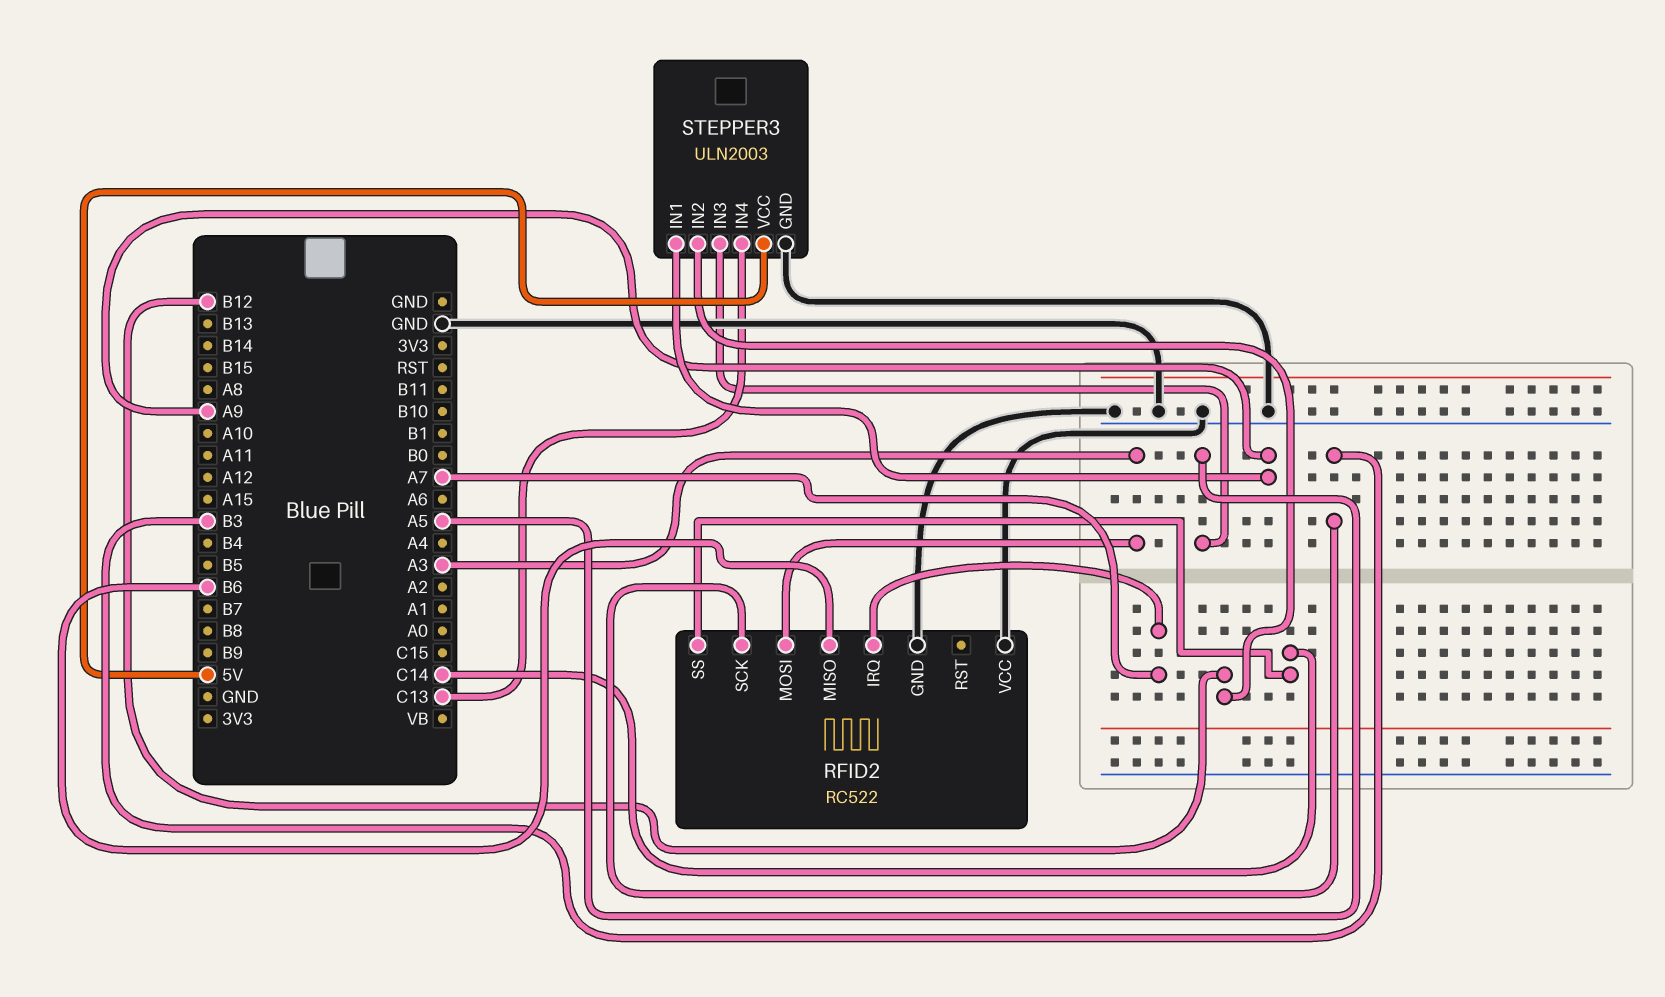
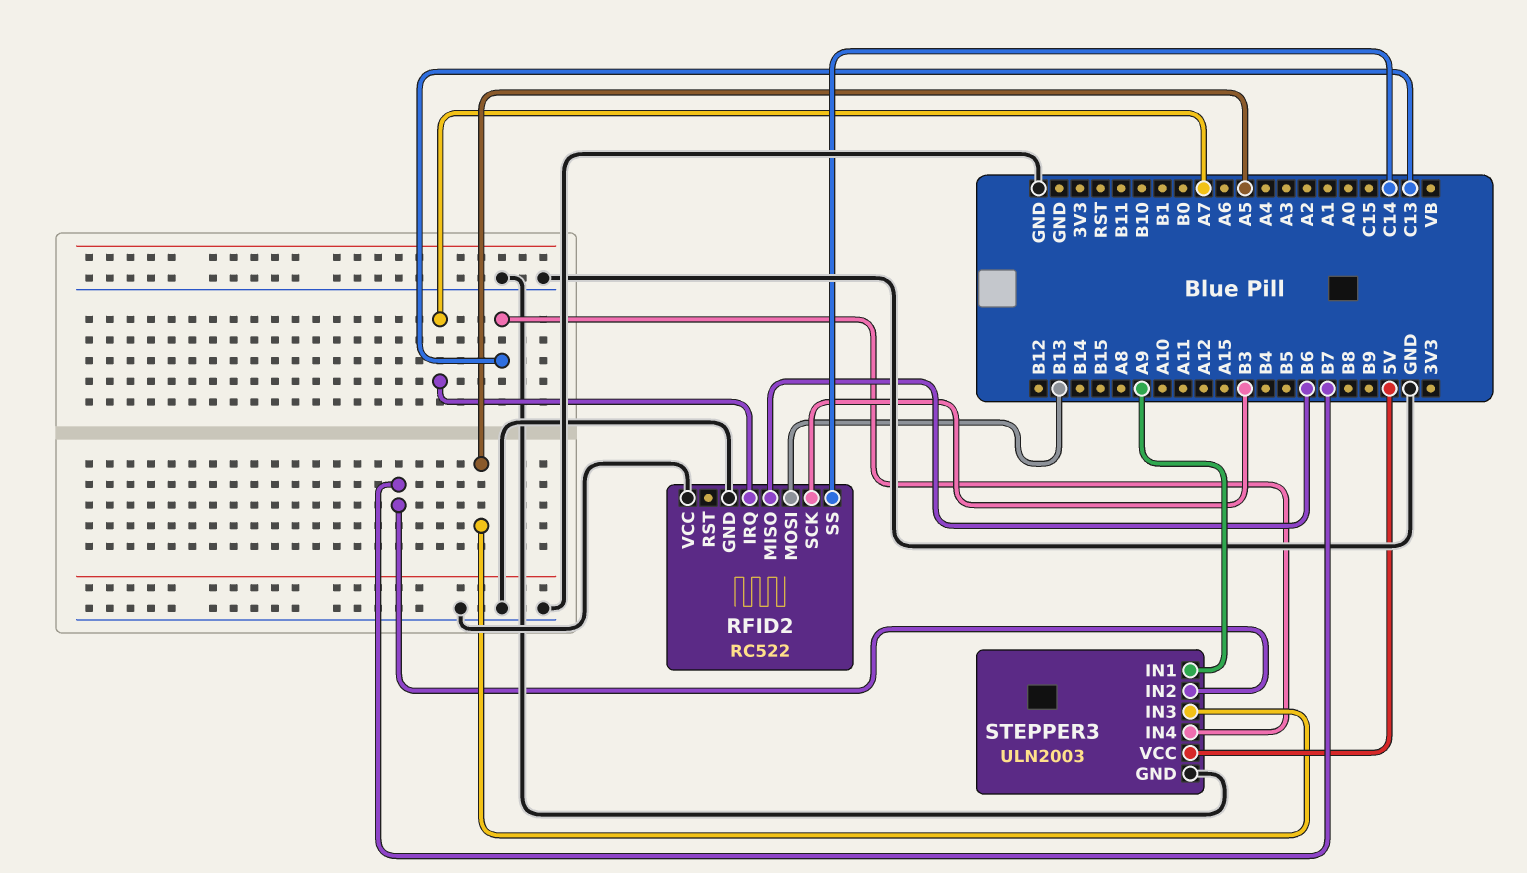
RFID2 pin MOSI: A3 -> B13
STEPPER3 pin IN2: B12 -> B7

